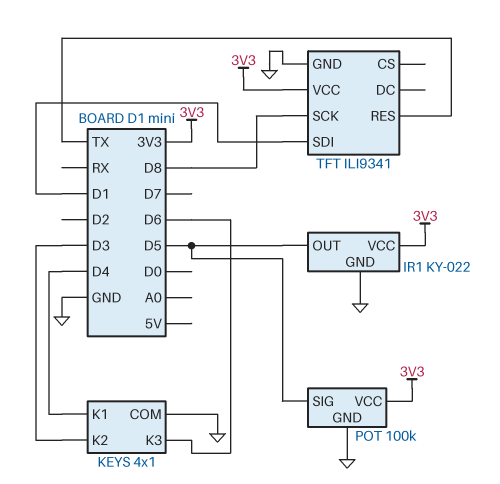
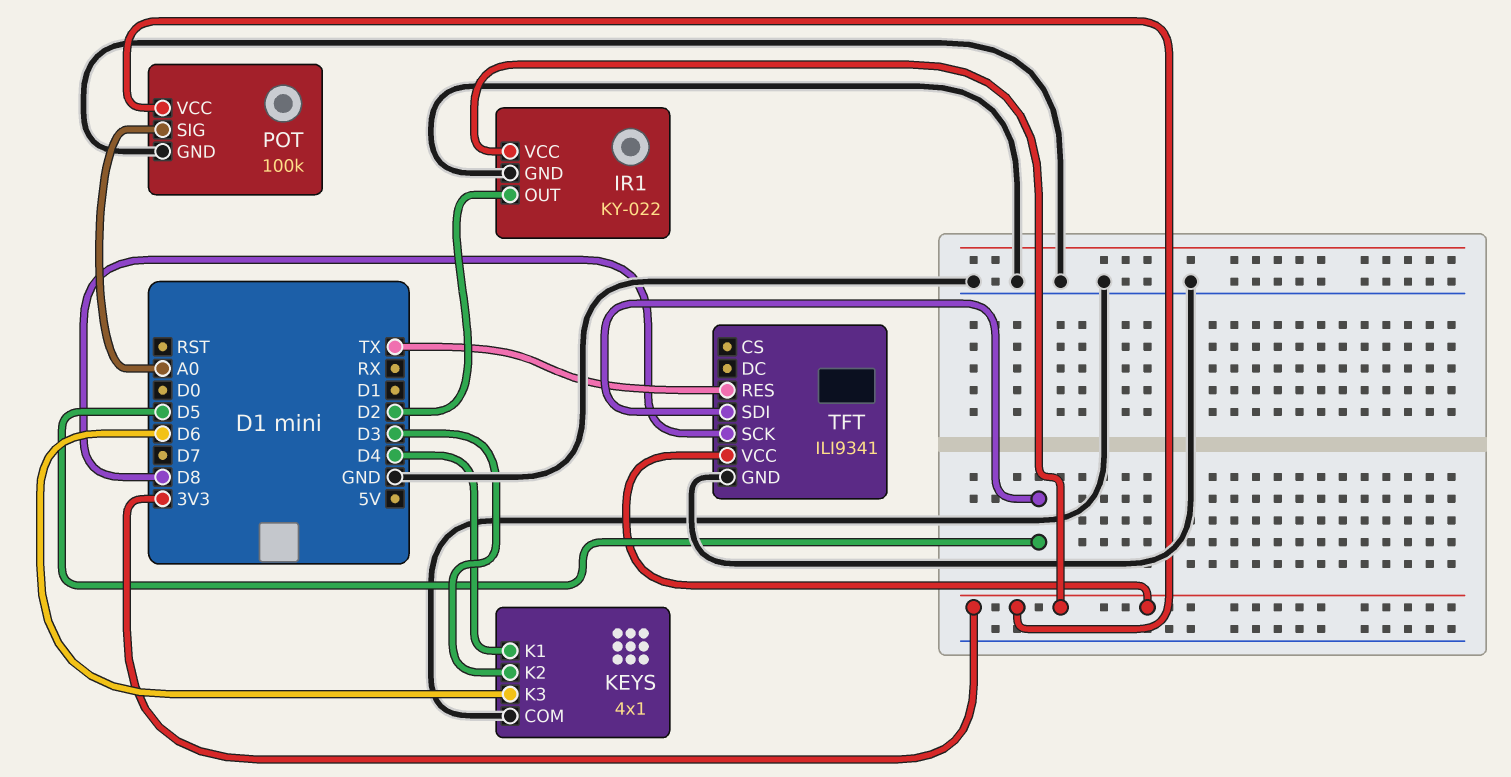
IR1 pin OUT: D5 -> D2
POT pin SIG: D5 -> A0
TFT pin SDI: D1 -> D5

